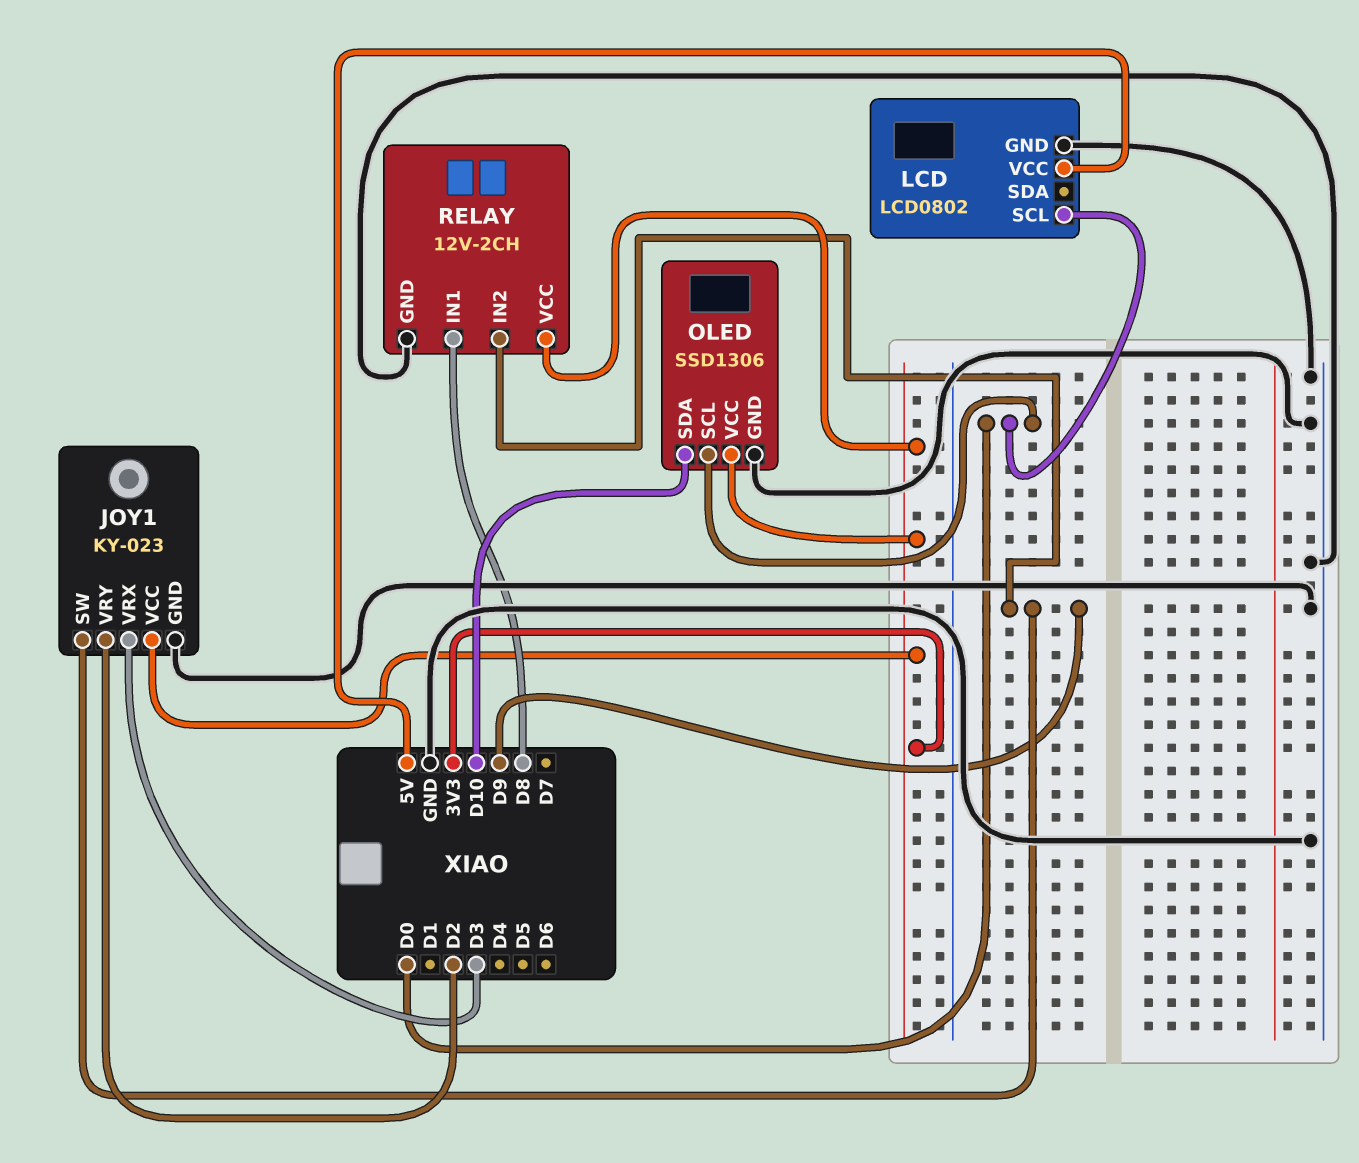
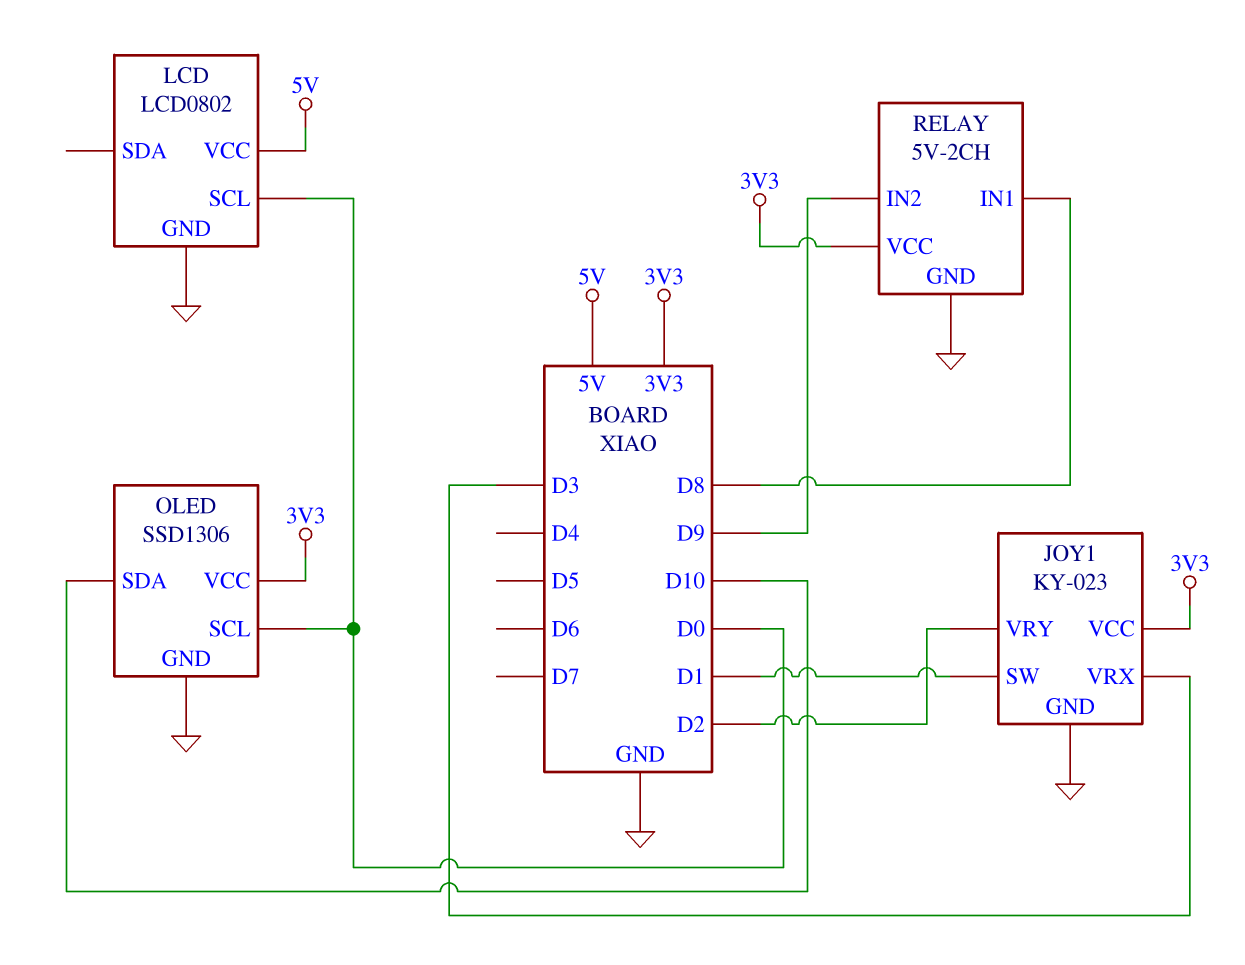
JOY1 pin SW: D9 -> D1
RELAY: 12V-2CH -> 5V-2CH

